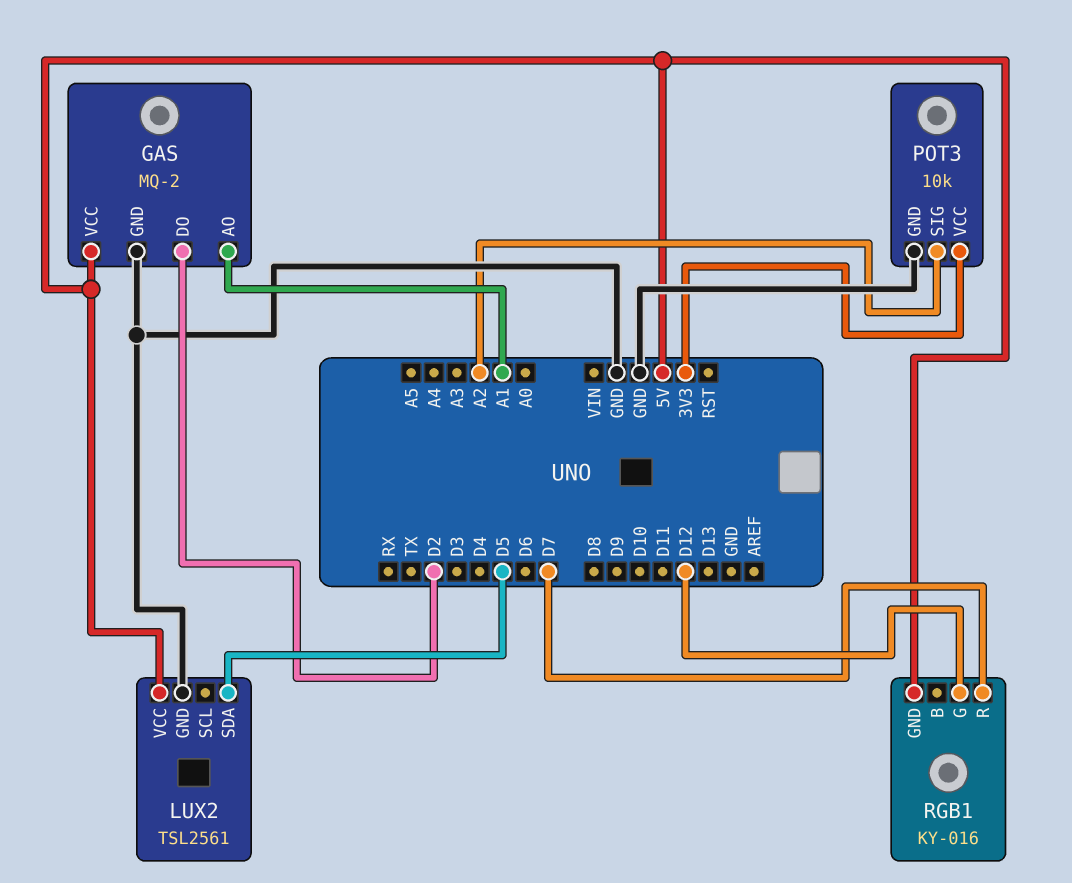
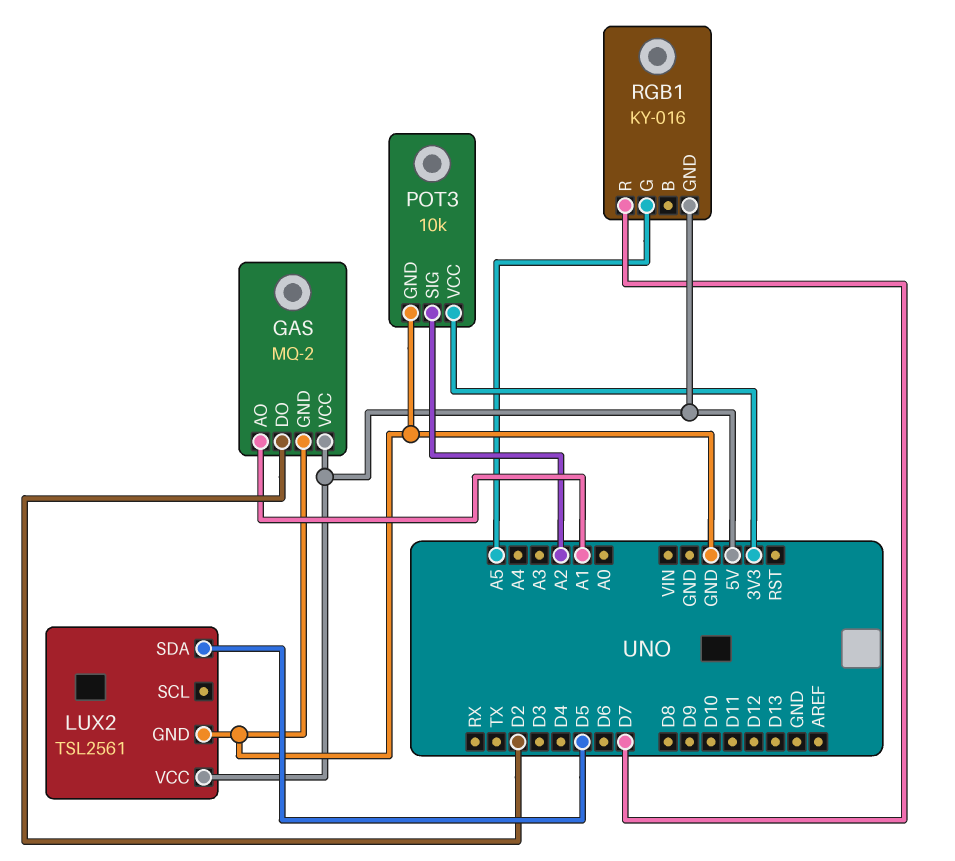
RGB1 pin G: D12 -> A5

